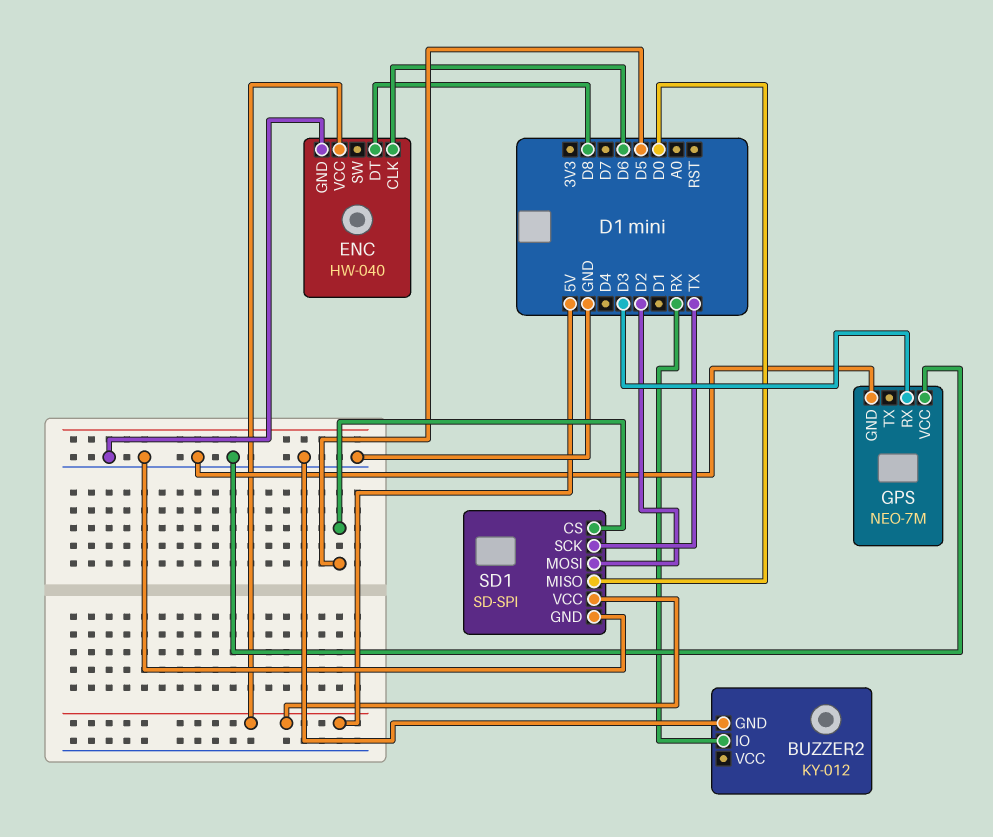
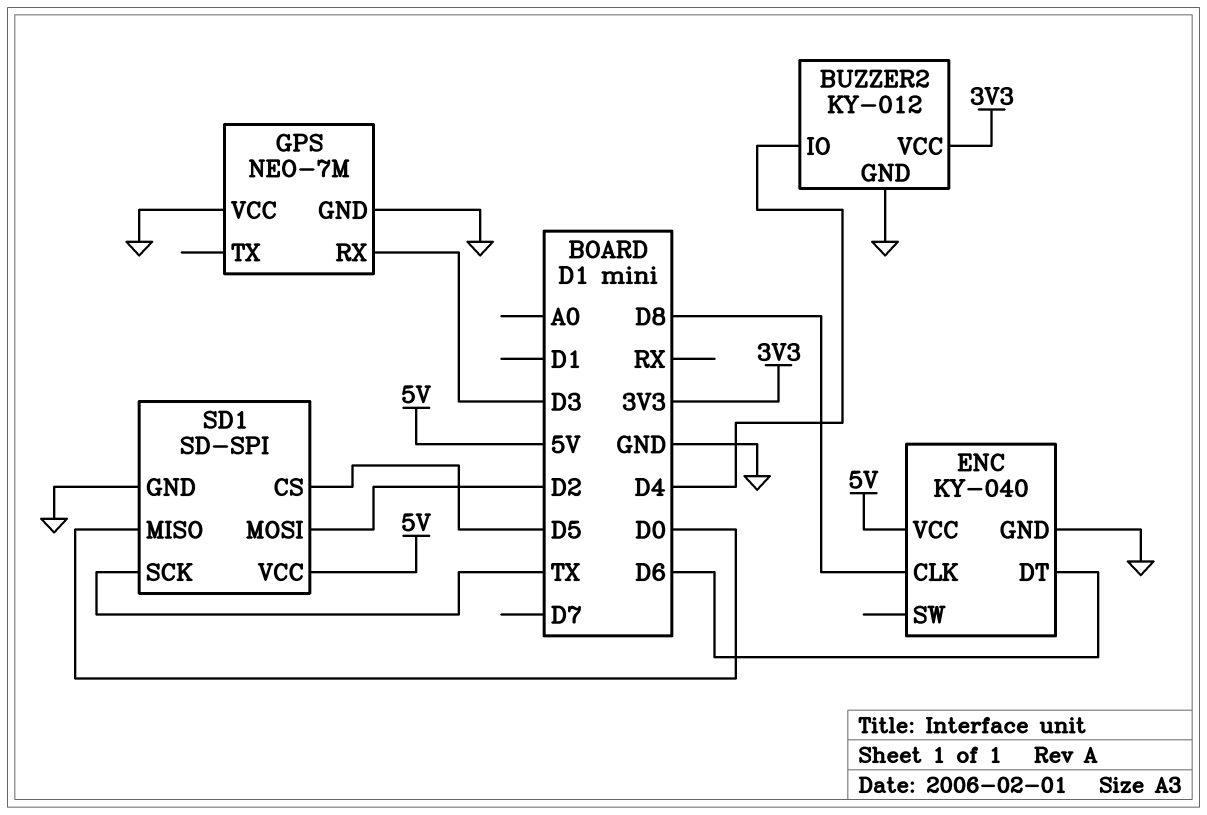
BUZZER2 pin IO: RX -> D4
BUZZER2 pin VCC: none -> 3V3
ENC: HW-040 -> KY-040
ENC pin CLK: D6 -> D8
ENC pin DT: D8 -> D6

